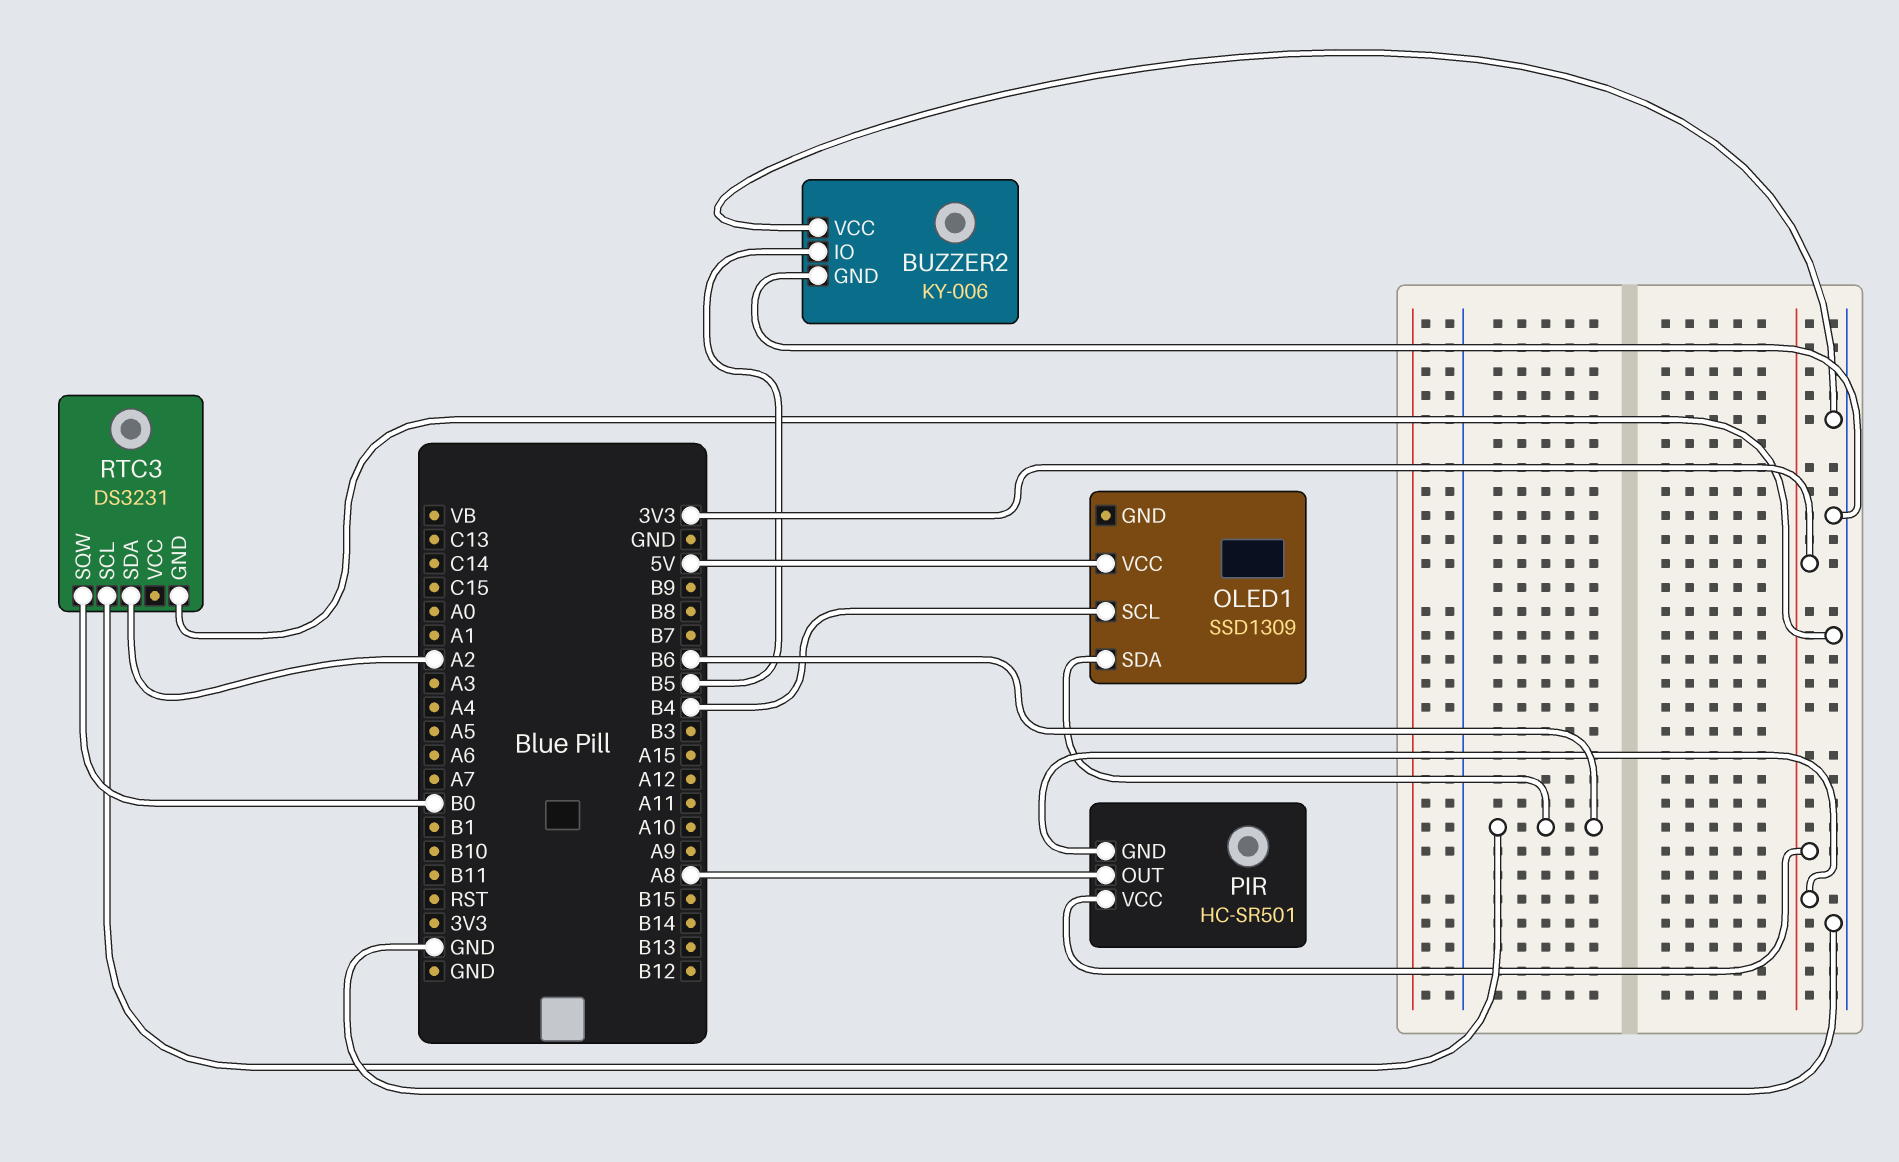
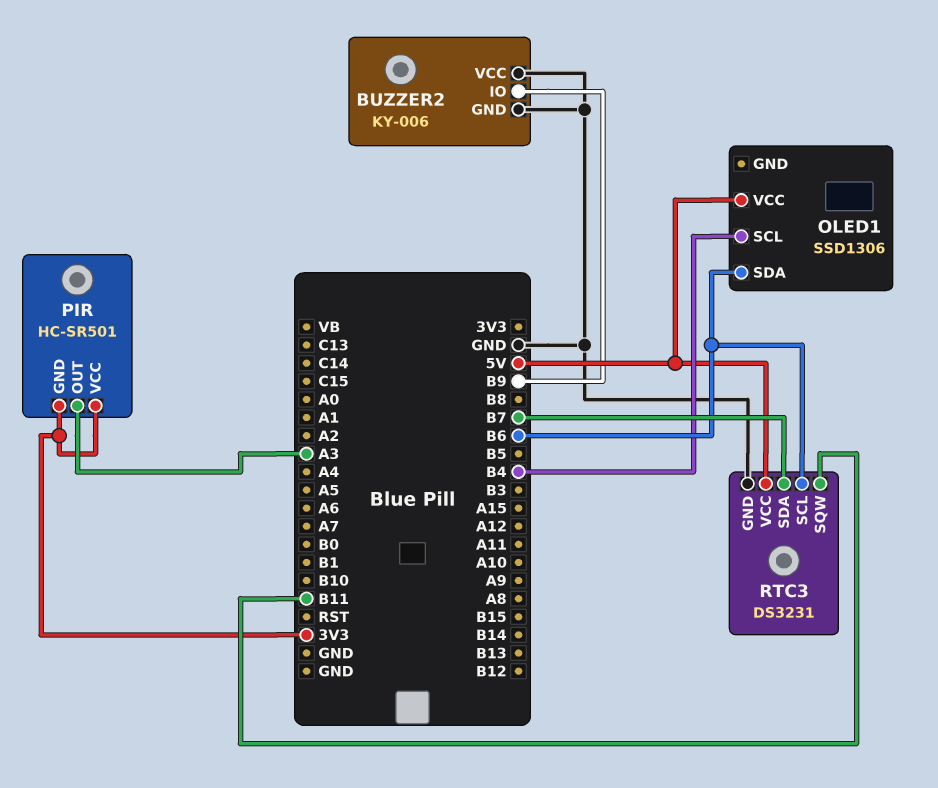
BUZZER2 pin IO: B5 -> B9
OLED1: SSD1309 -> SSD1306
PIR pin OUT: A8 -> A3
RTC3 pin SDA: A2 -> B7
RTC3 pin SQW: B0 -> B11
RTC3 pin VCC: none -> 5V

